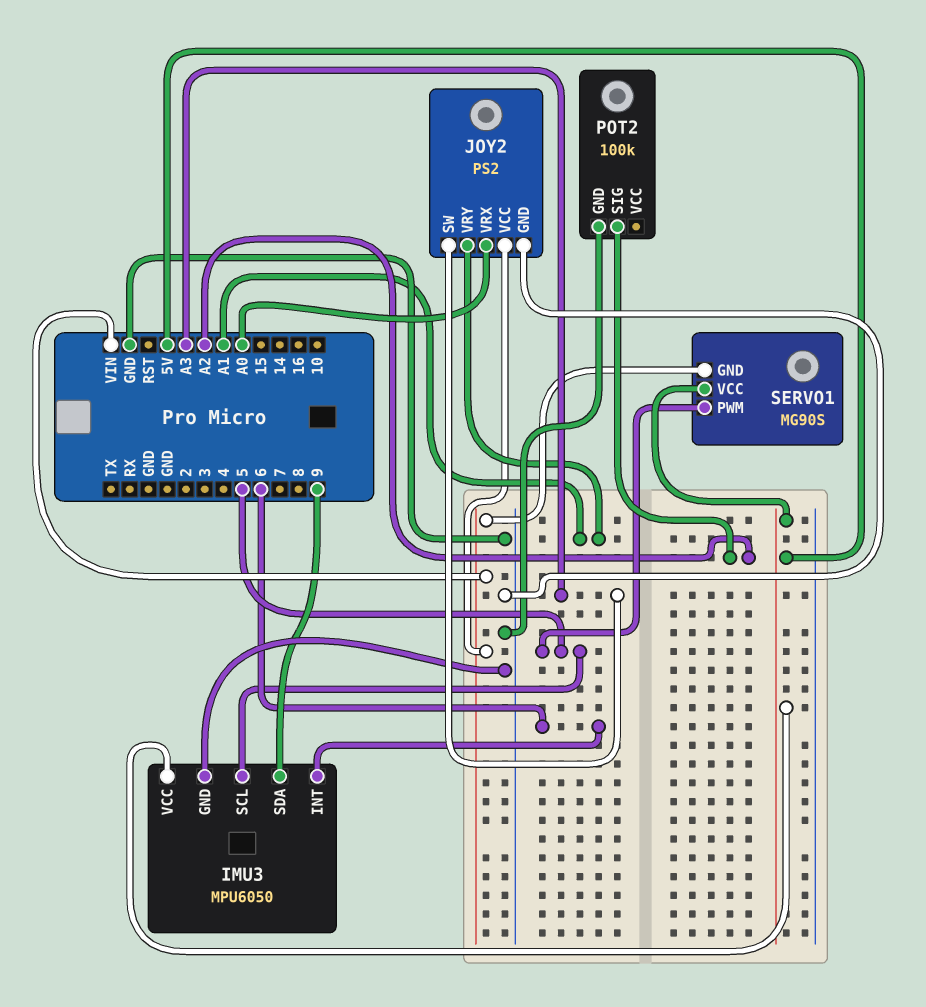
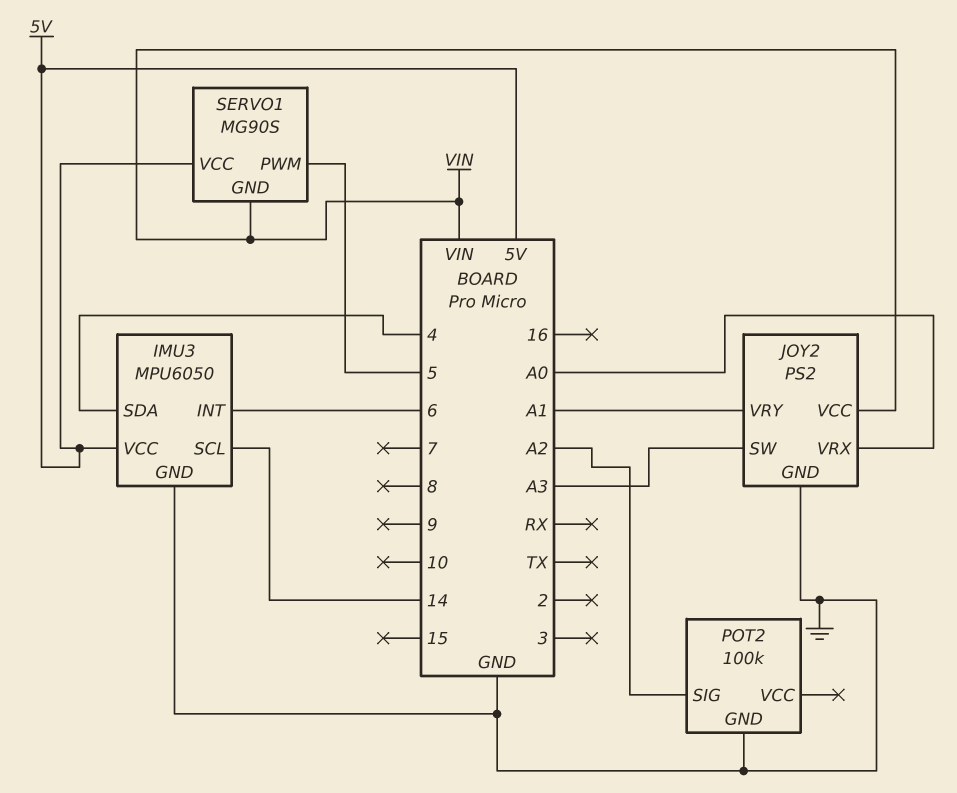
IMU3 pin SCL: 5 -> 14
IMU3 pin SDA: 9 -> 4

